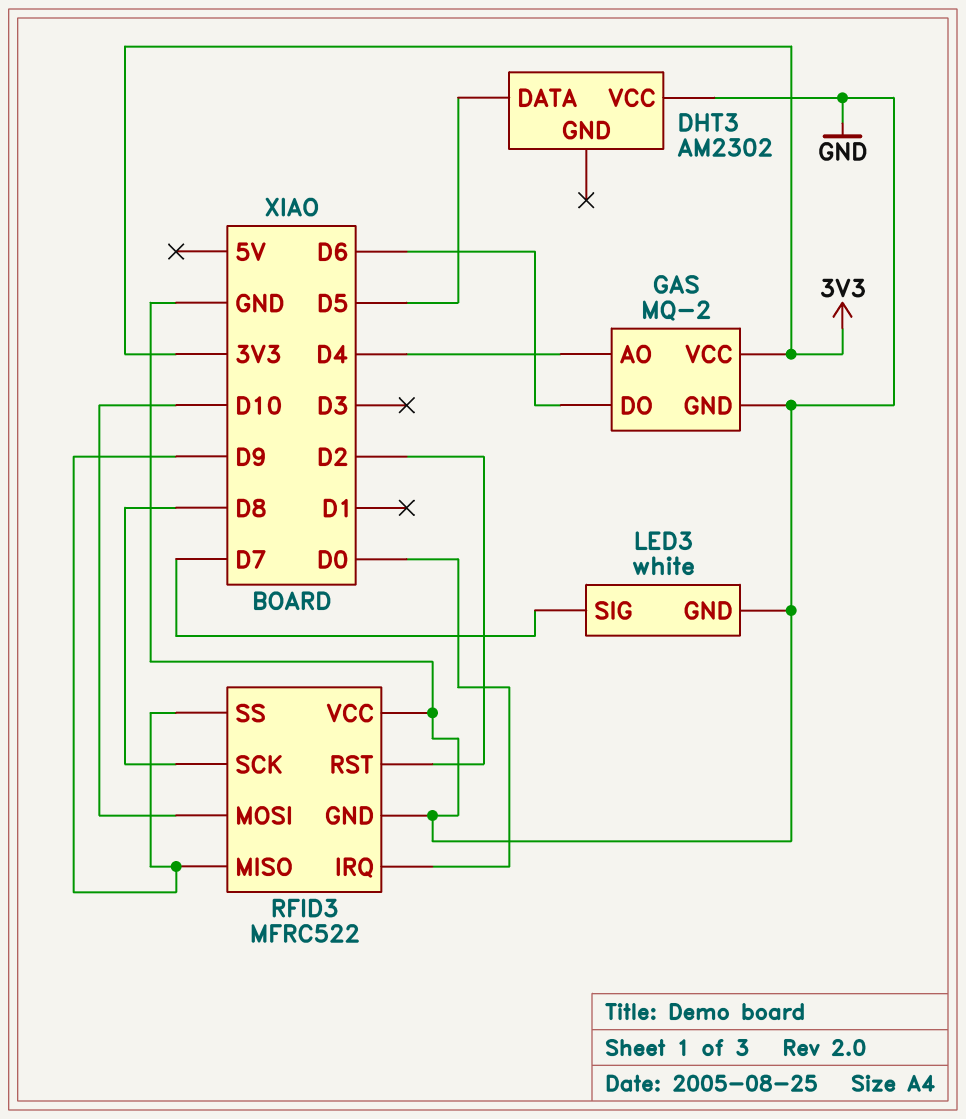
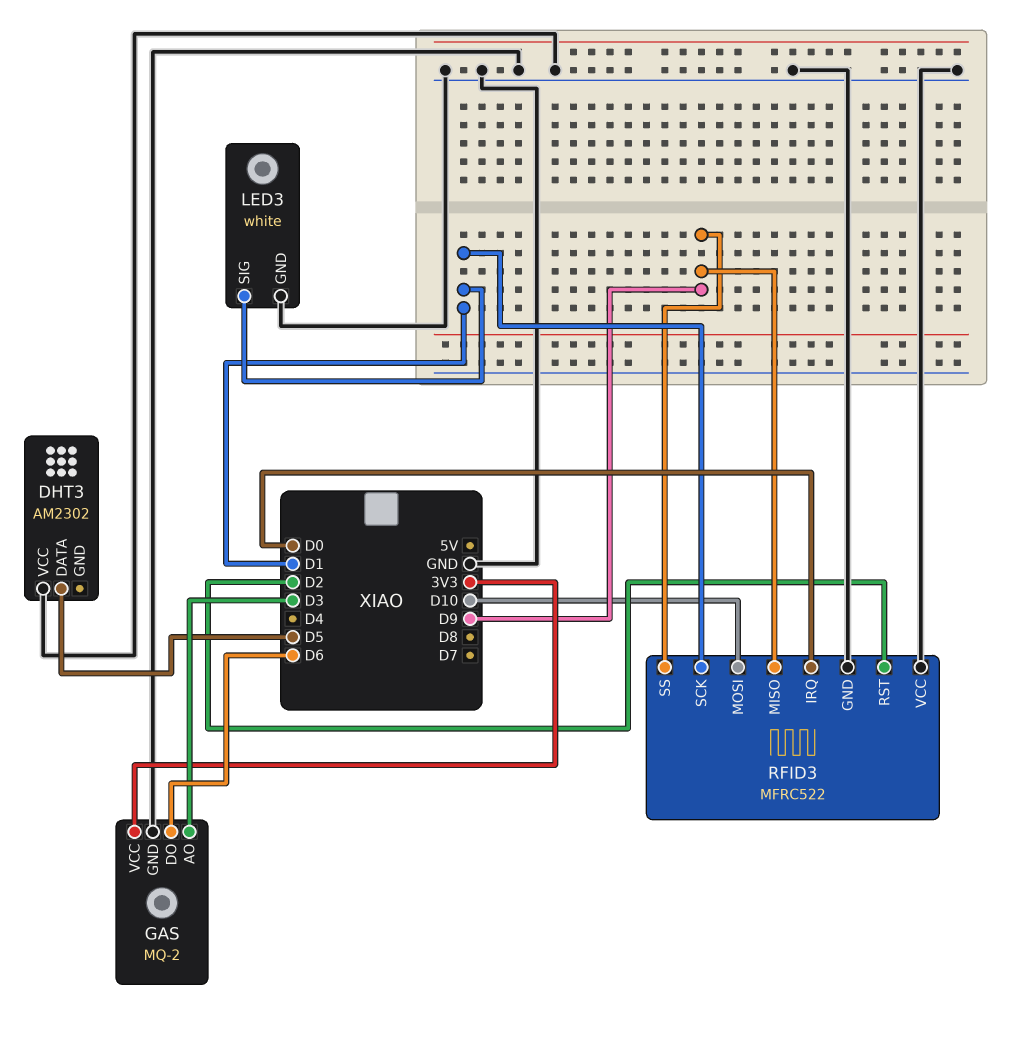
GAS pin AO: D4 -> D3
LED3 pin SIG: D7 -> D1
RFID3 pin SCK: D8 -> D1

